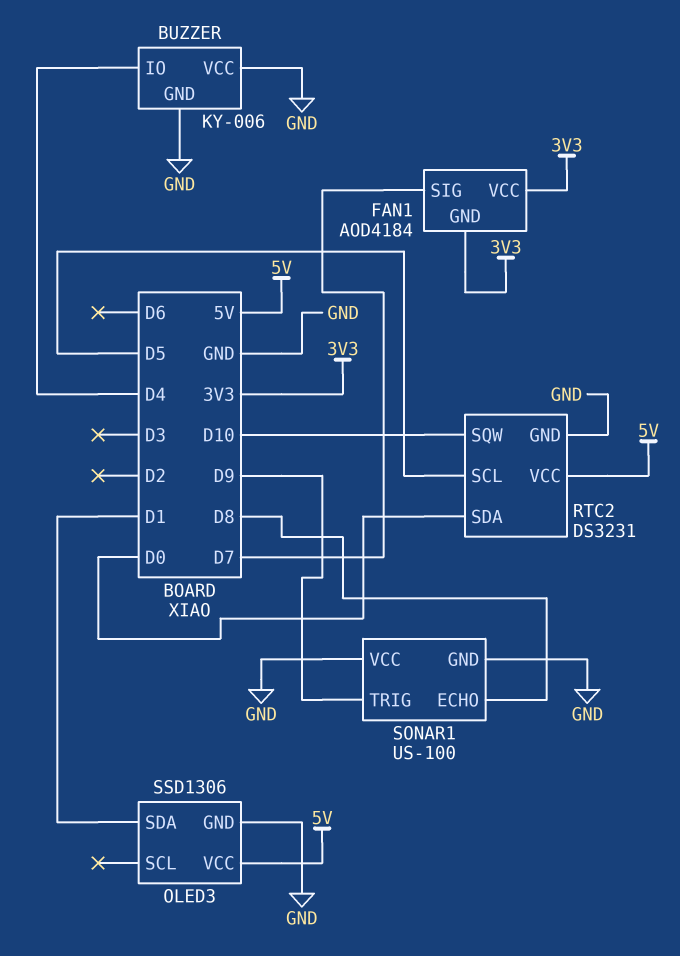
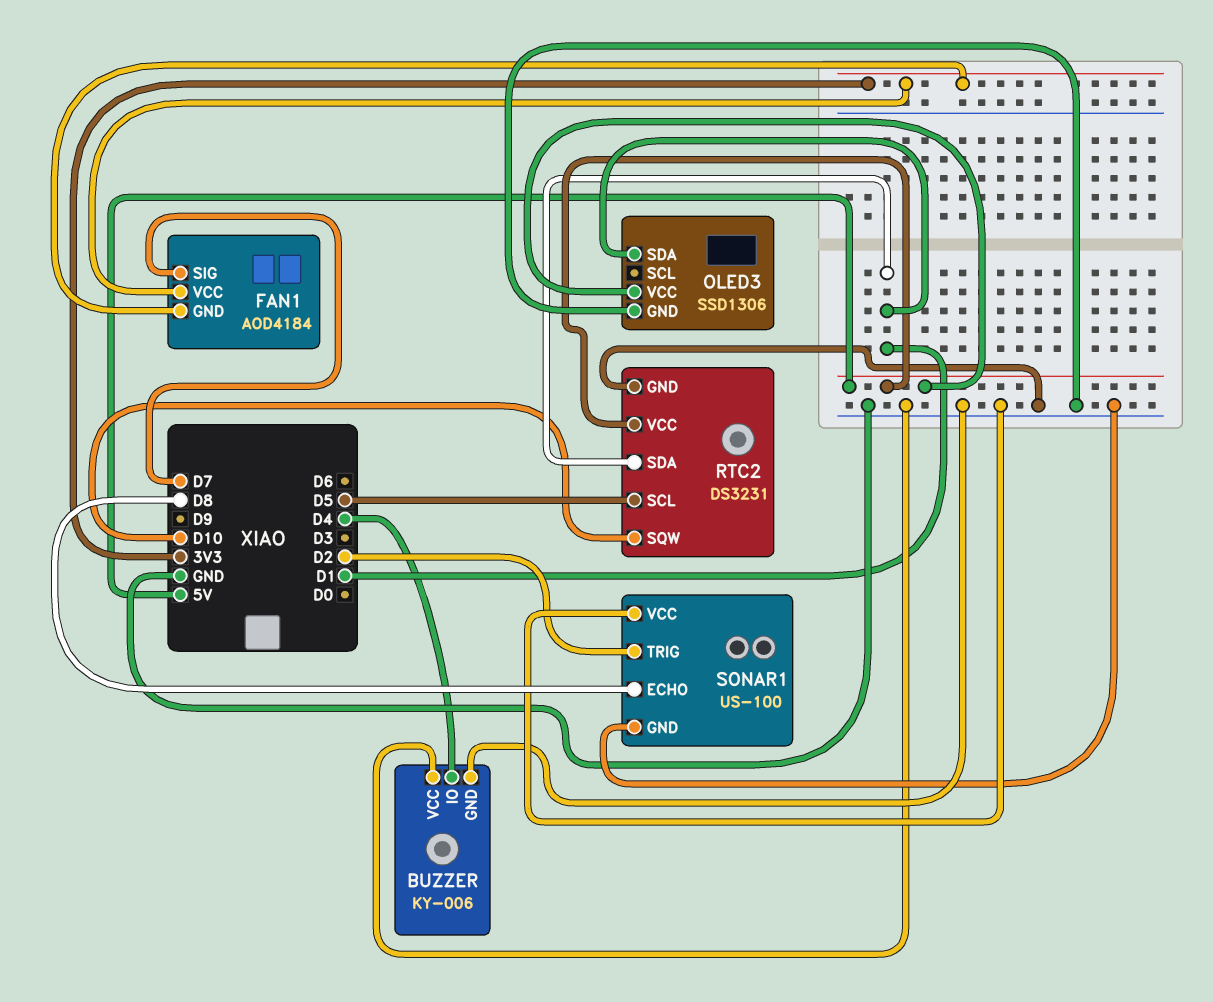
RTC2 pin SDA: D0 -> D1
SONAR1 pin TRIG: D9 -> D2

